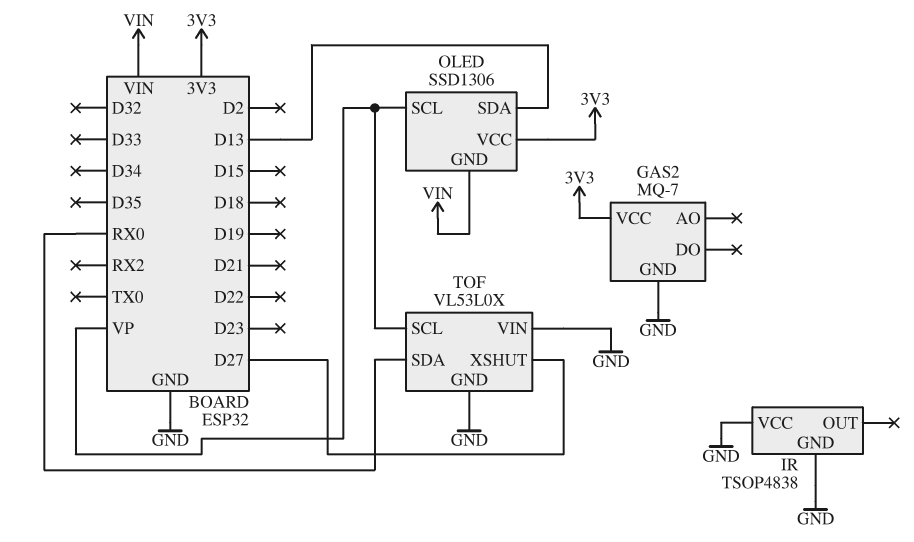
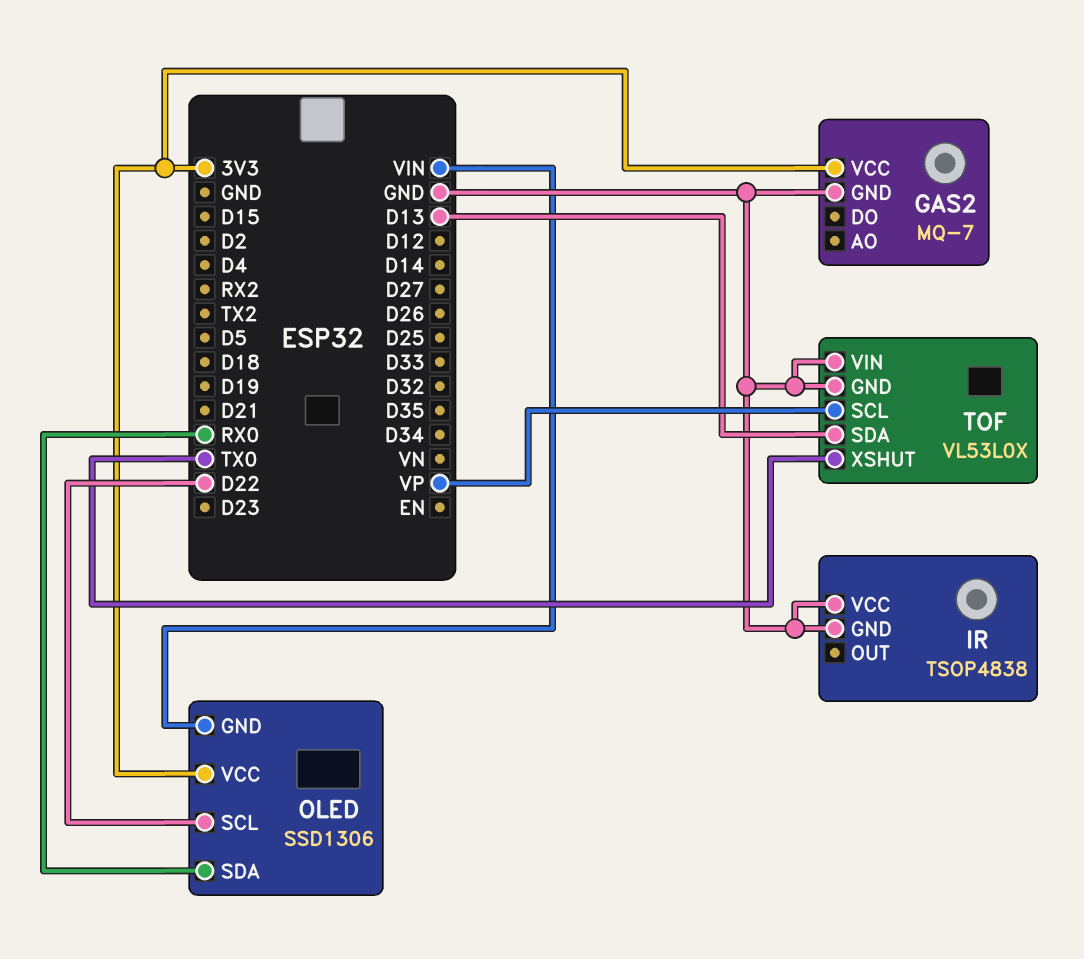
OLED pin SCL: VP -> D22
OLED pin SDA: D13 -> RX0
TOF pin SDA: RX0 -> D13
TOF pin XSHUT: D27 -> TX0

